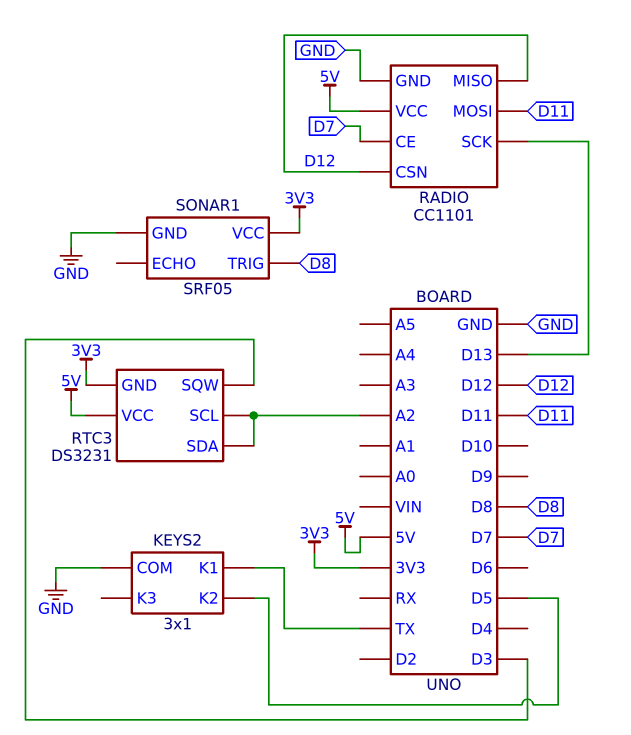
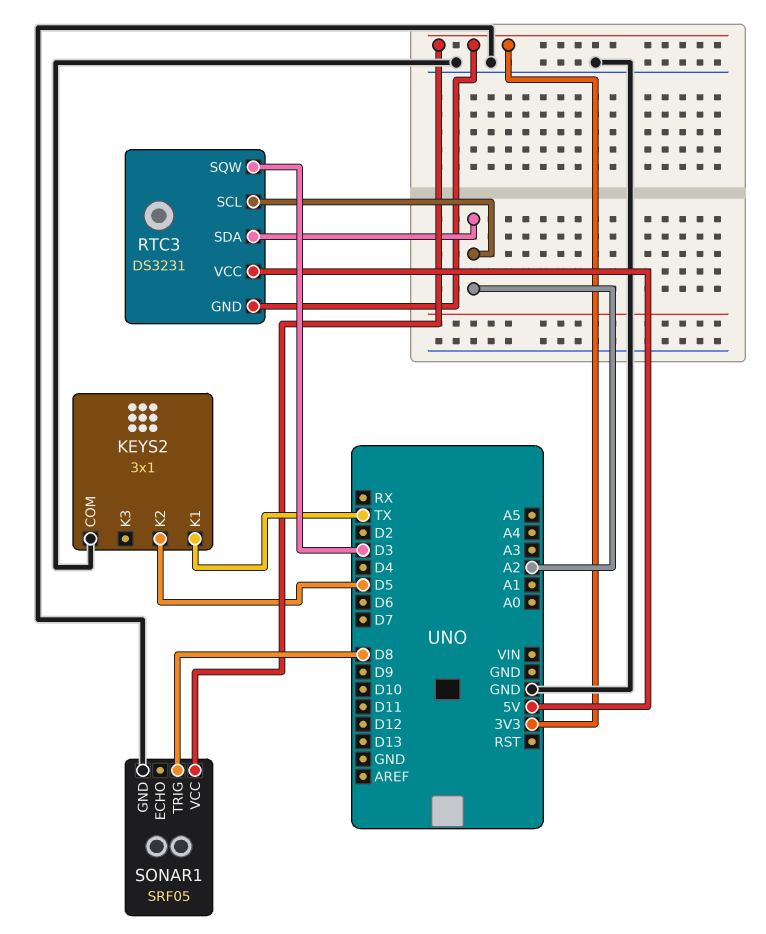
RADIO: CC1101 -> none
RADIO pin CE: D7 -> none
RADIO pin CSN: D12 -> none
RADIO pin GND: GND -> none
RADIO pin MISO: D12 -> none
RADIO pin MOSI: D11 -> none
RADIO pin SCK: D13 -> none
RADIO pin VCC: 5V -> none

